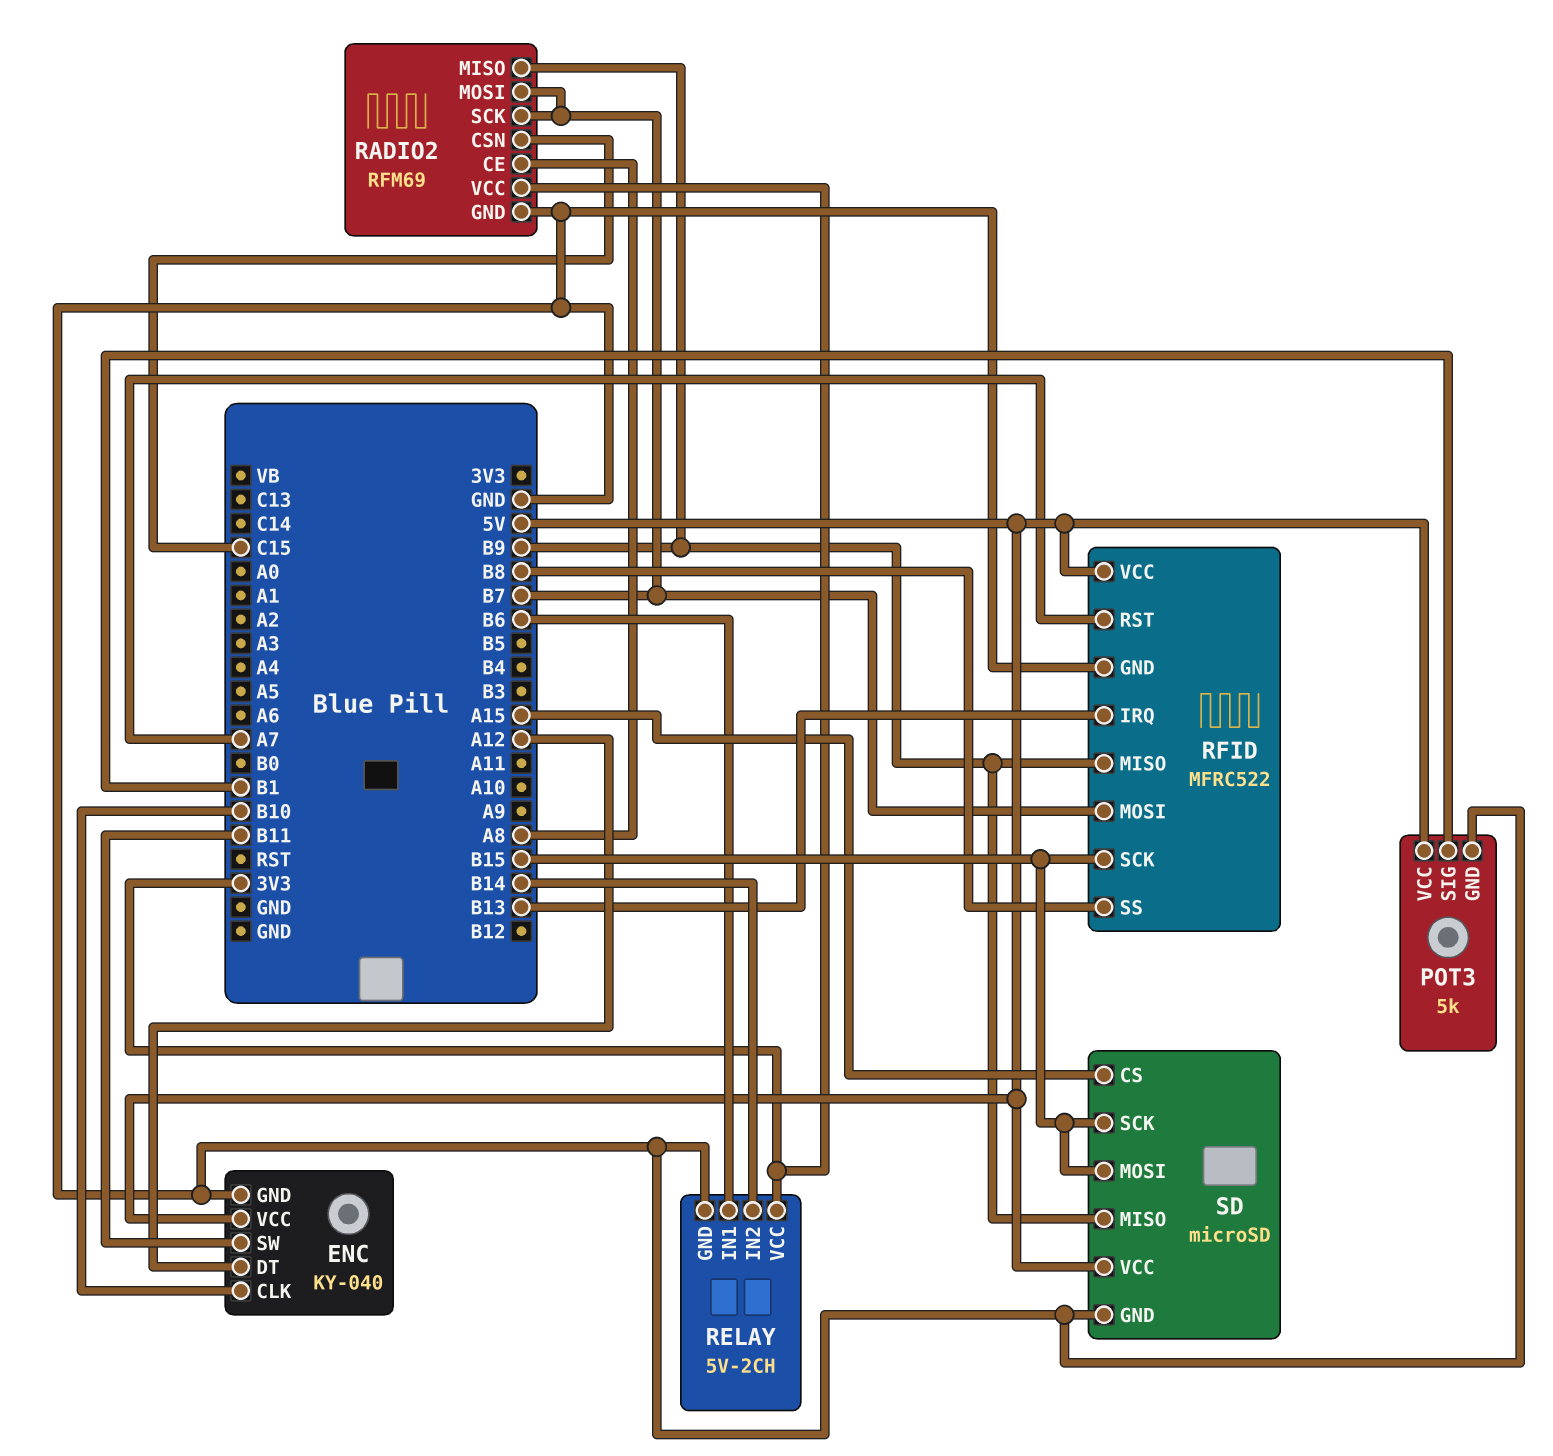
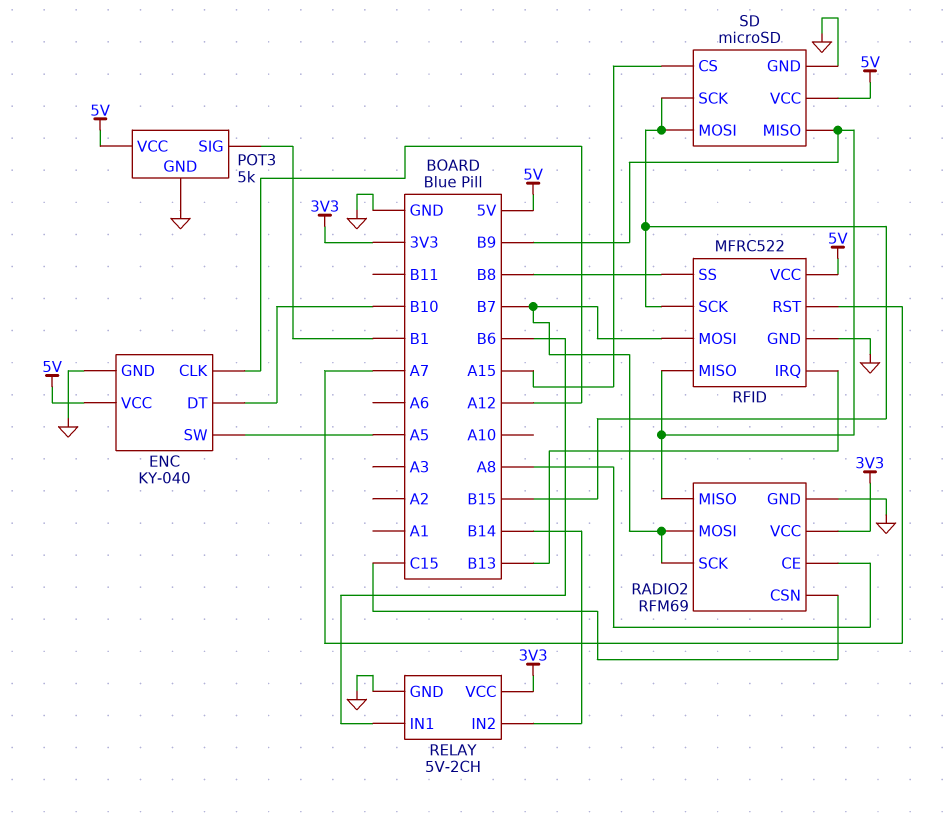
ENC pin CLK: B10 -> A12
ENC pin DT: A12 -> B10
ENC pin SW: B11 -> A5

